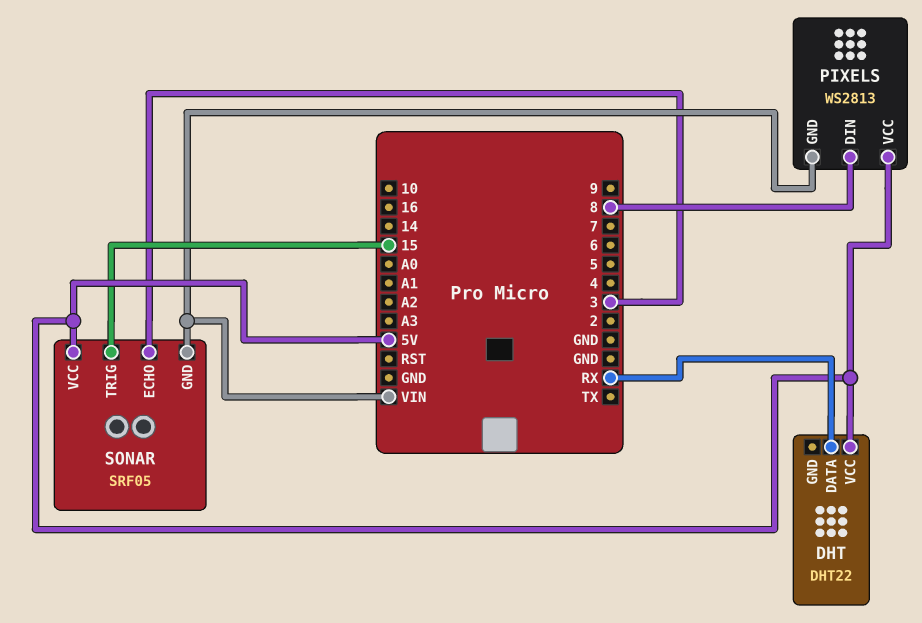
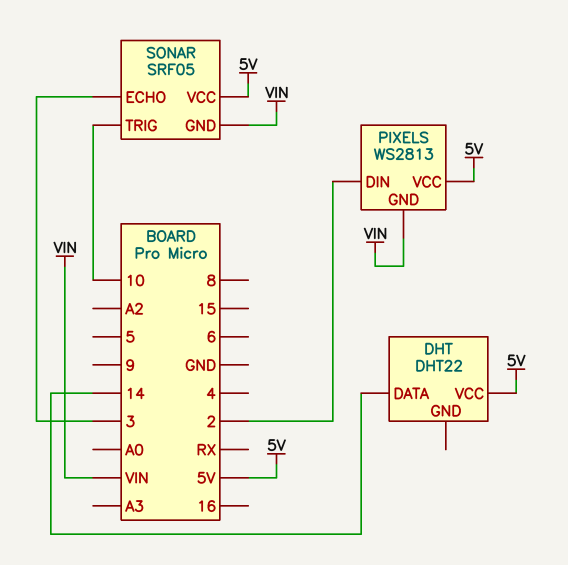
DHT pin DATA: RX -> 14
PIXELS pin DIN: 8 -> 2
SONAR pin TRIG: 15 -> 10

